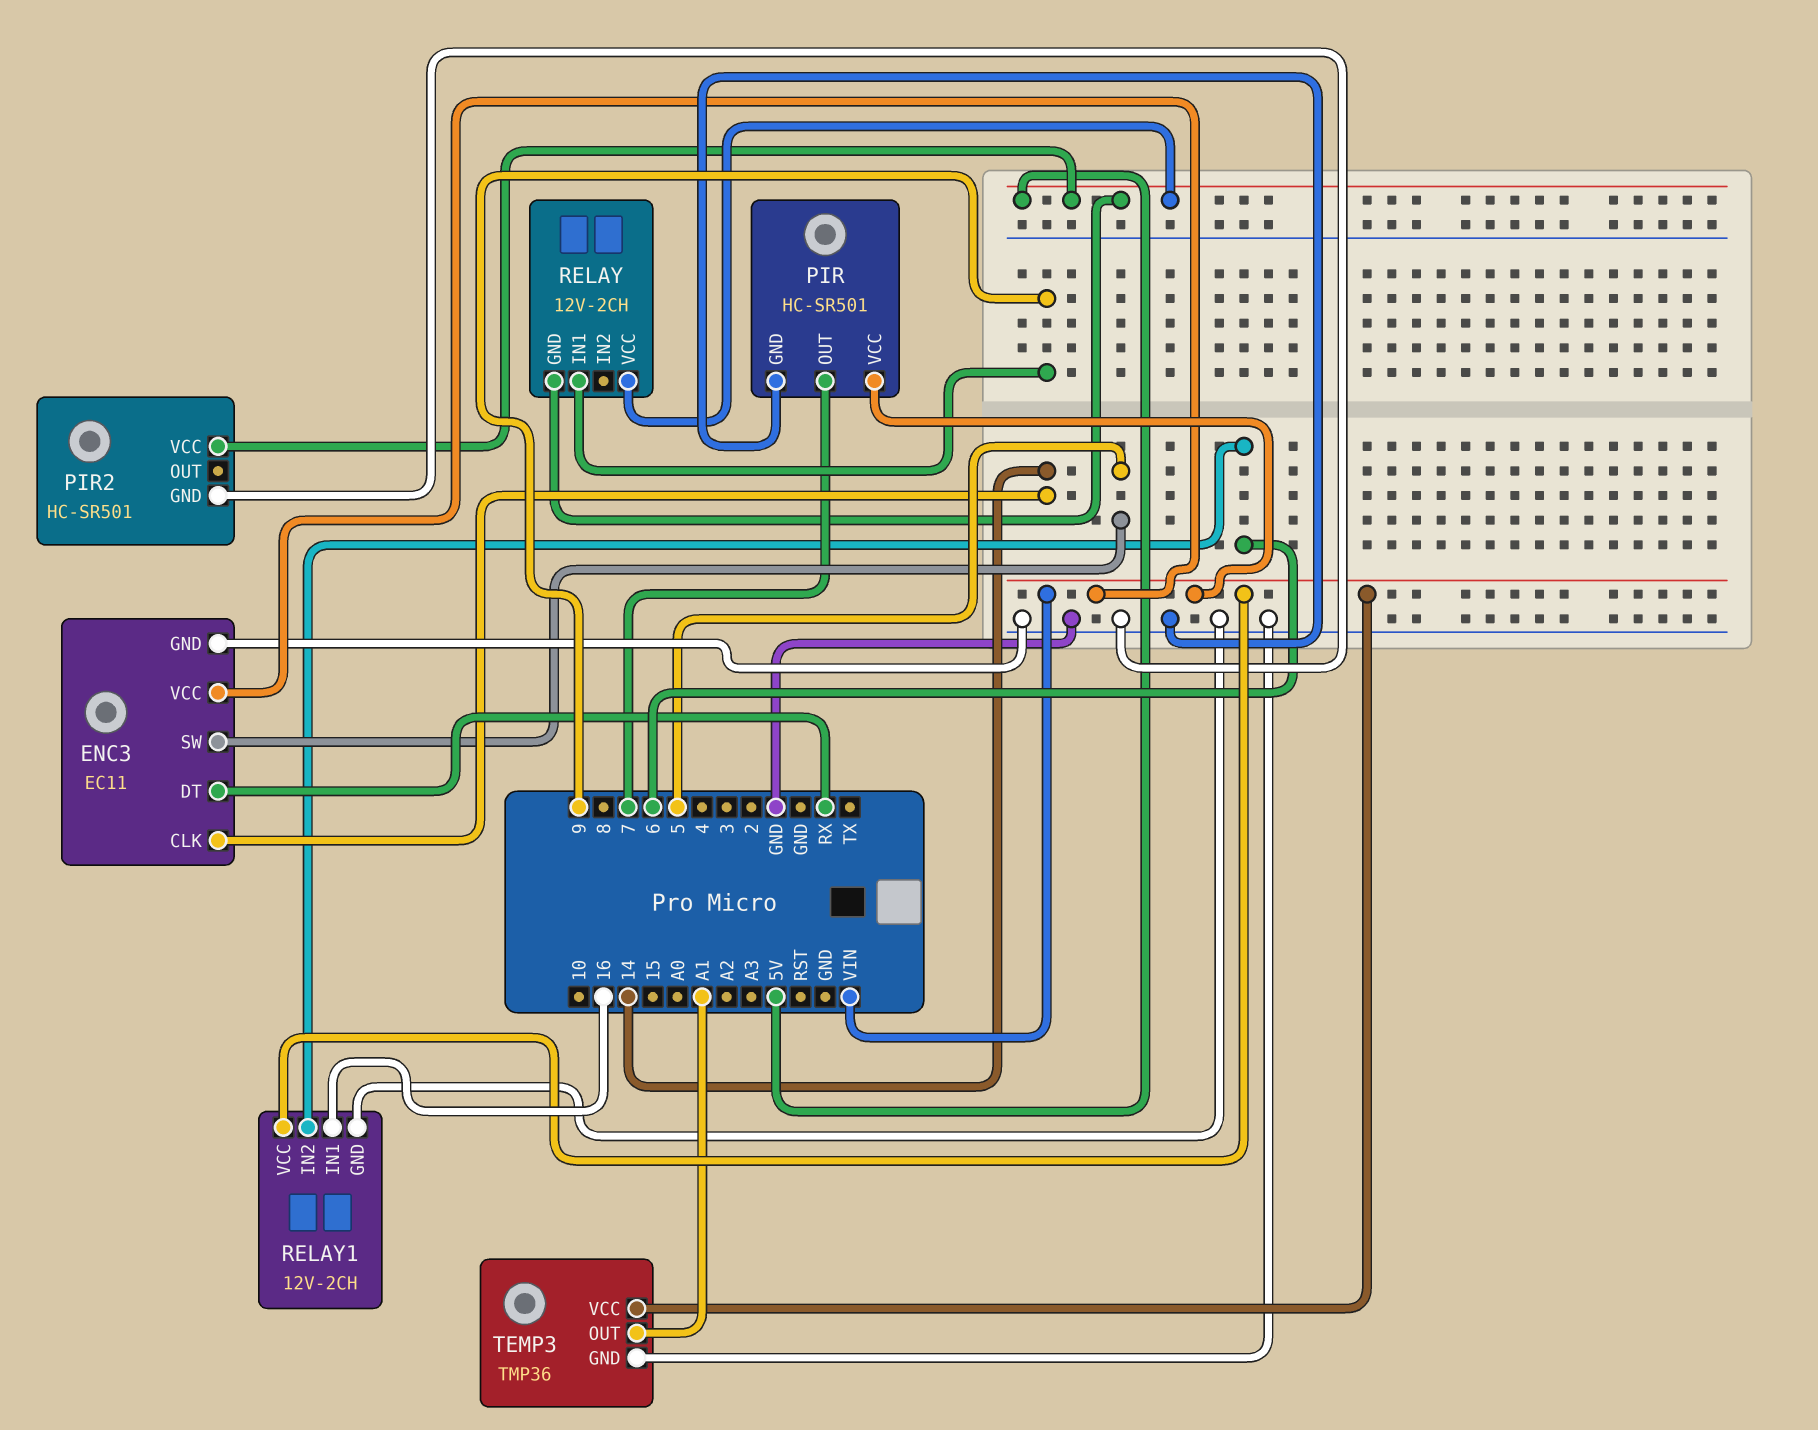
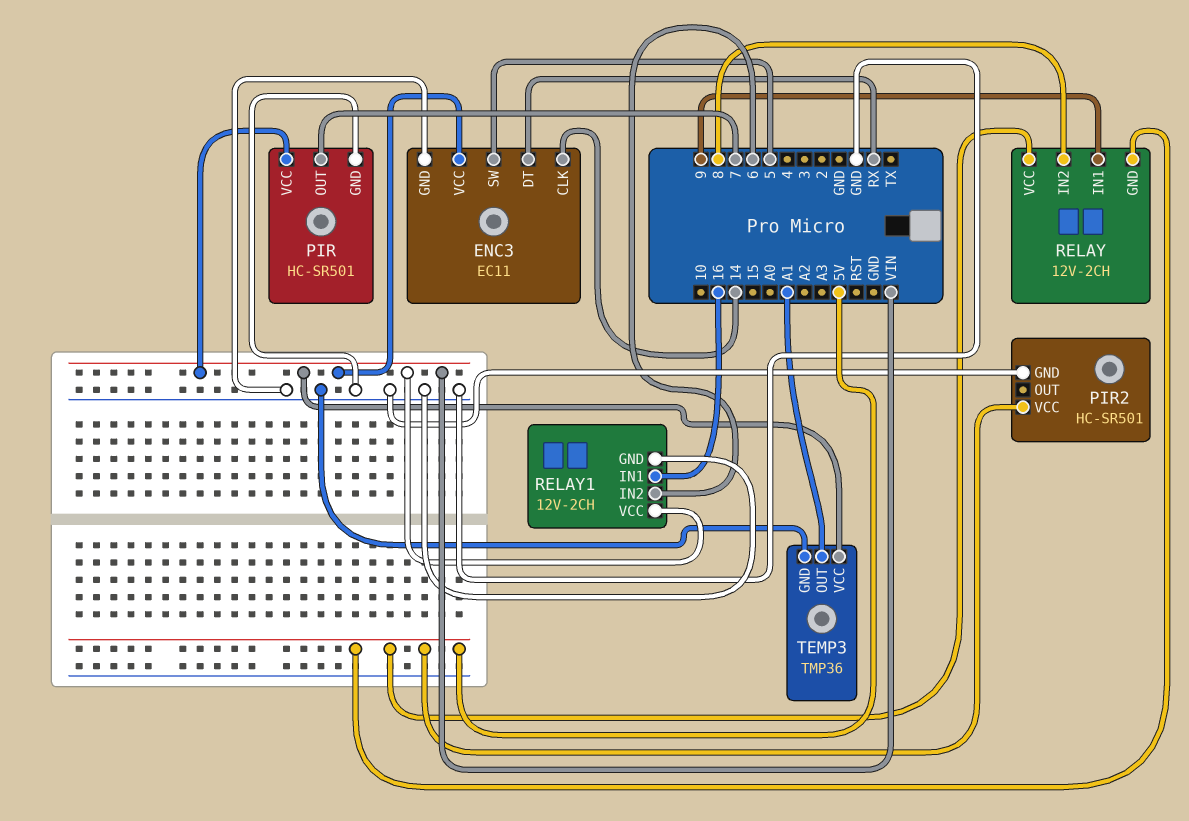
RELAY pin IN2: none -> 8

